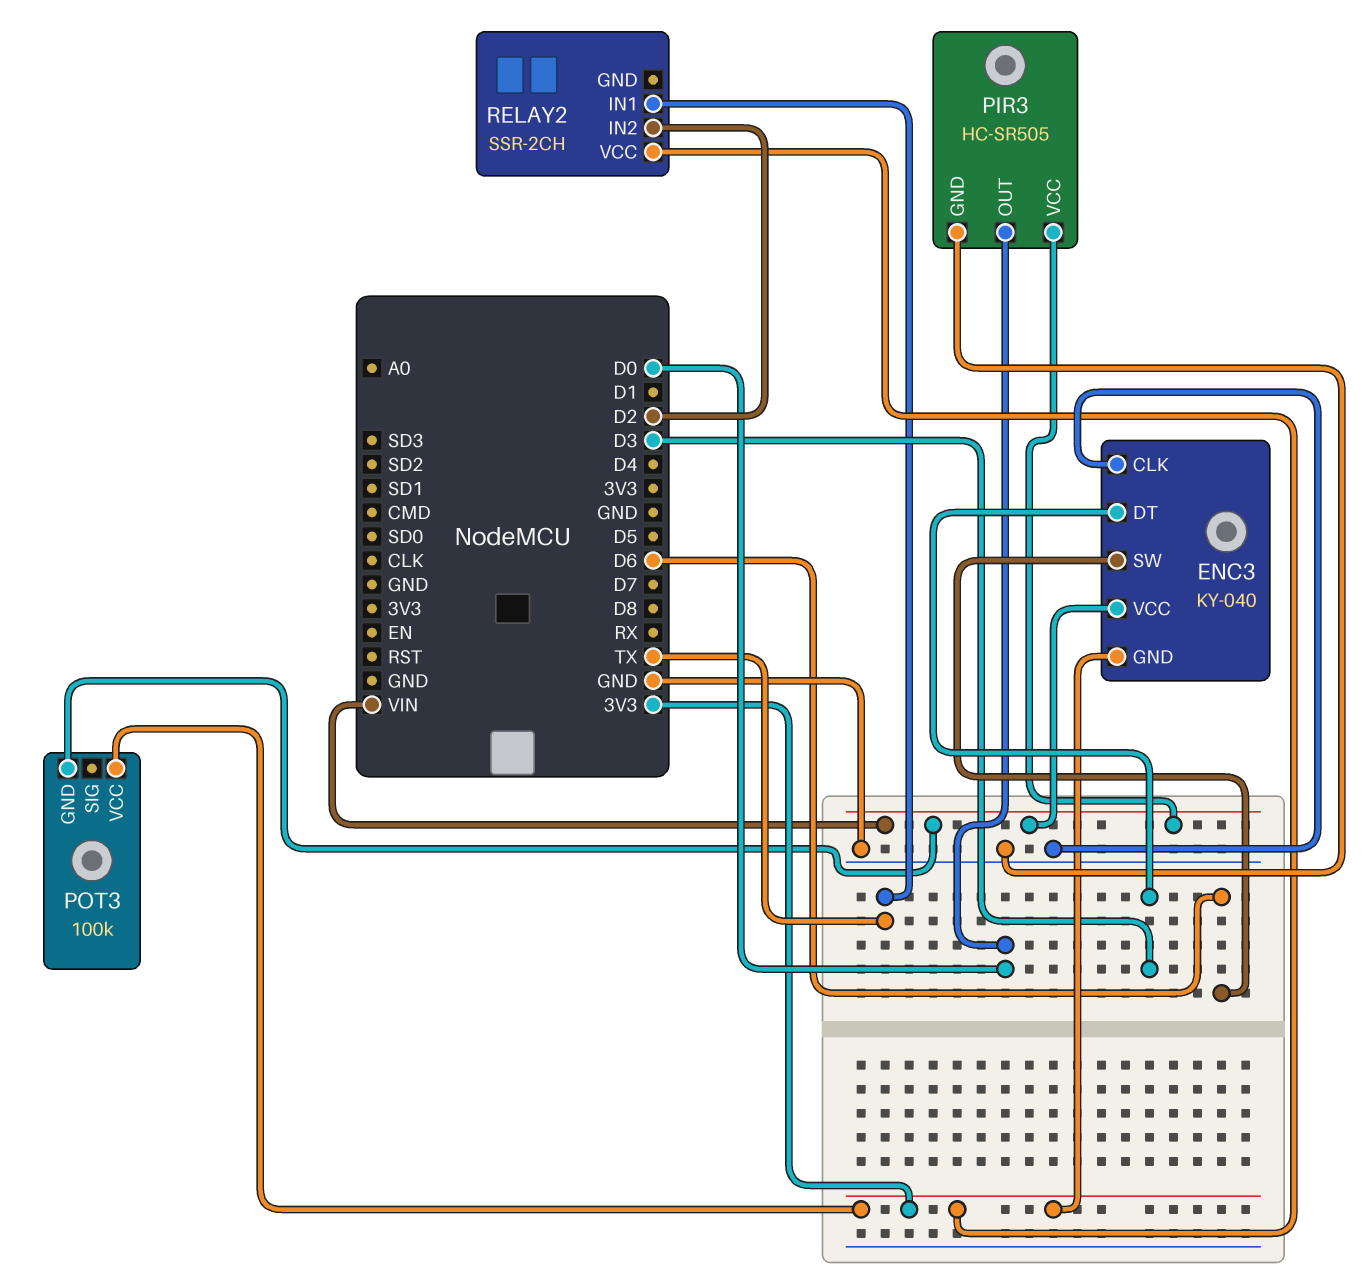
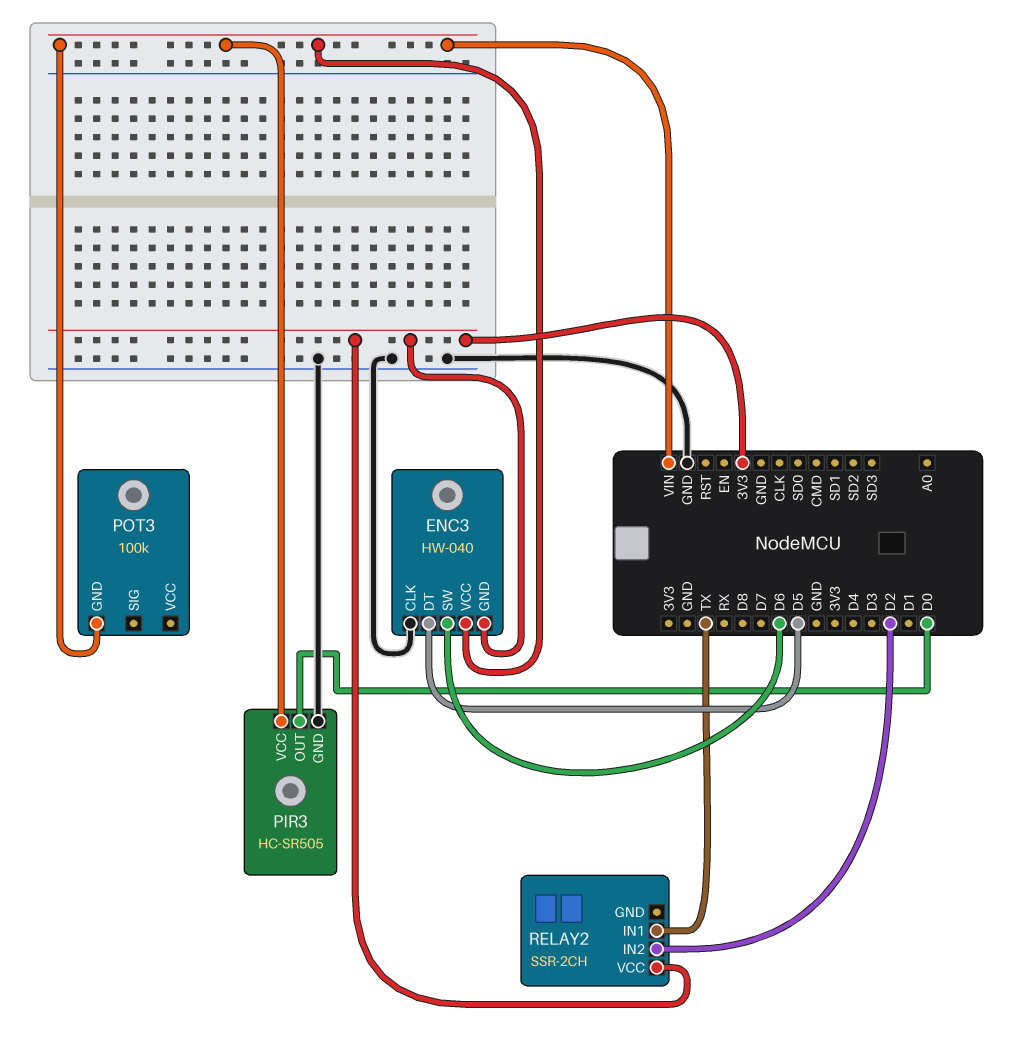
ENC3: KY-040 -> HW-040
ENC3 pin DT: D3 -> D5
POT3 pin VCC: 3V3 -> none

